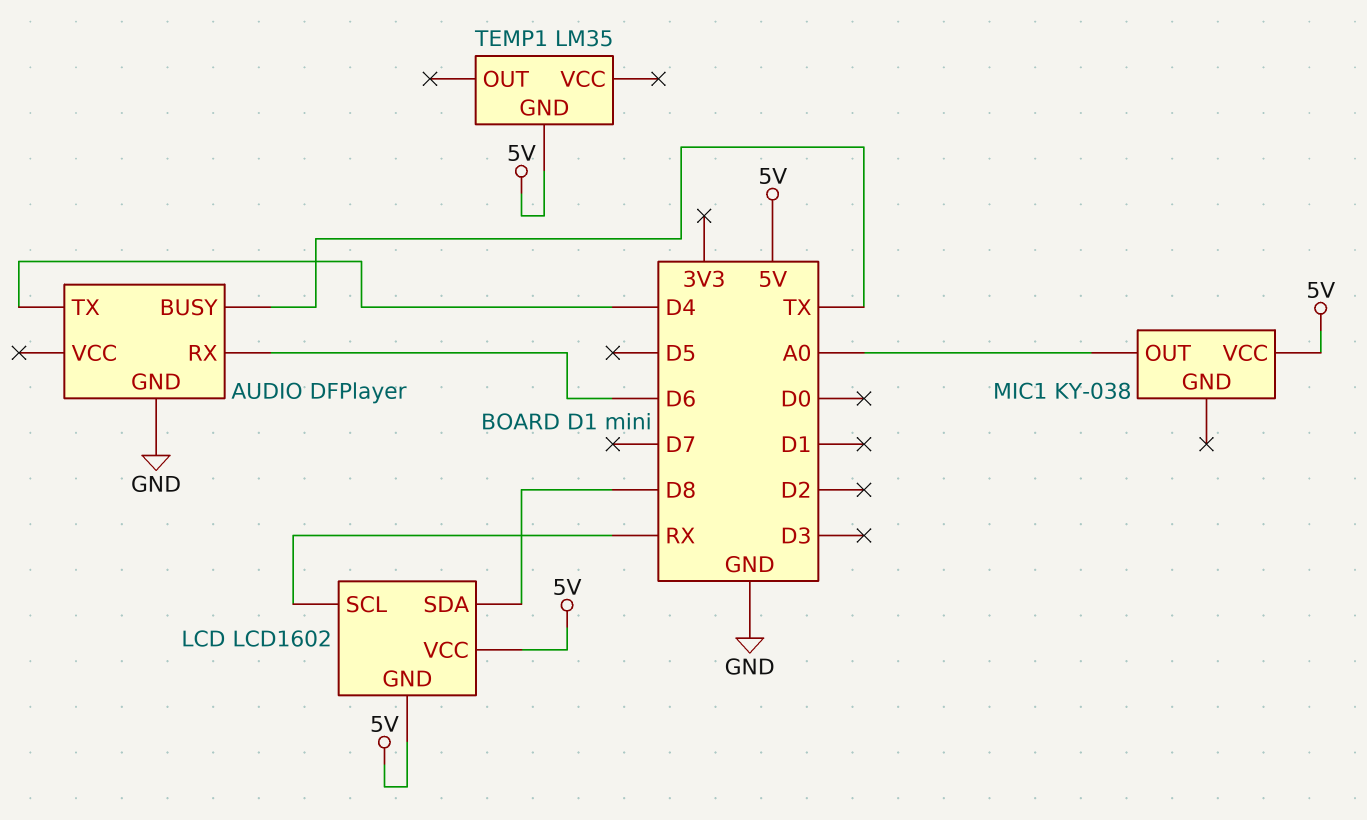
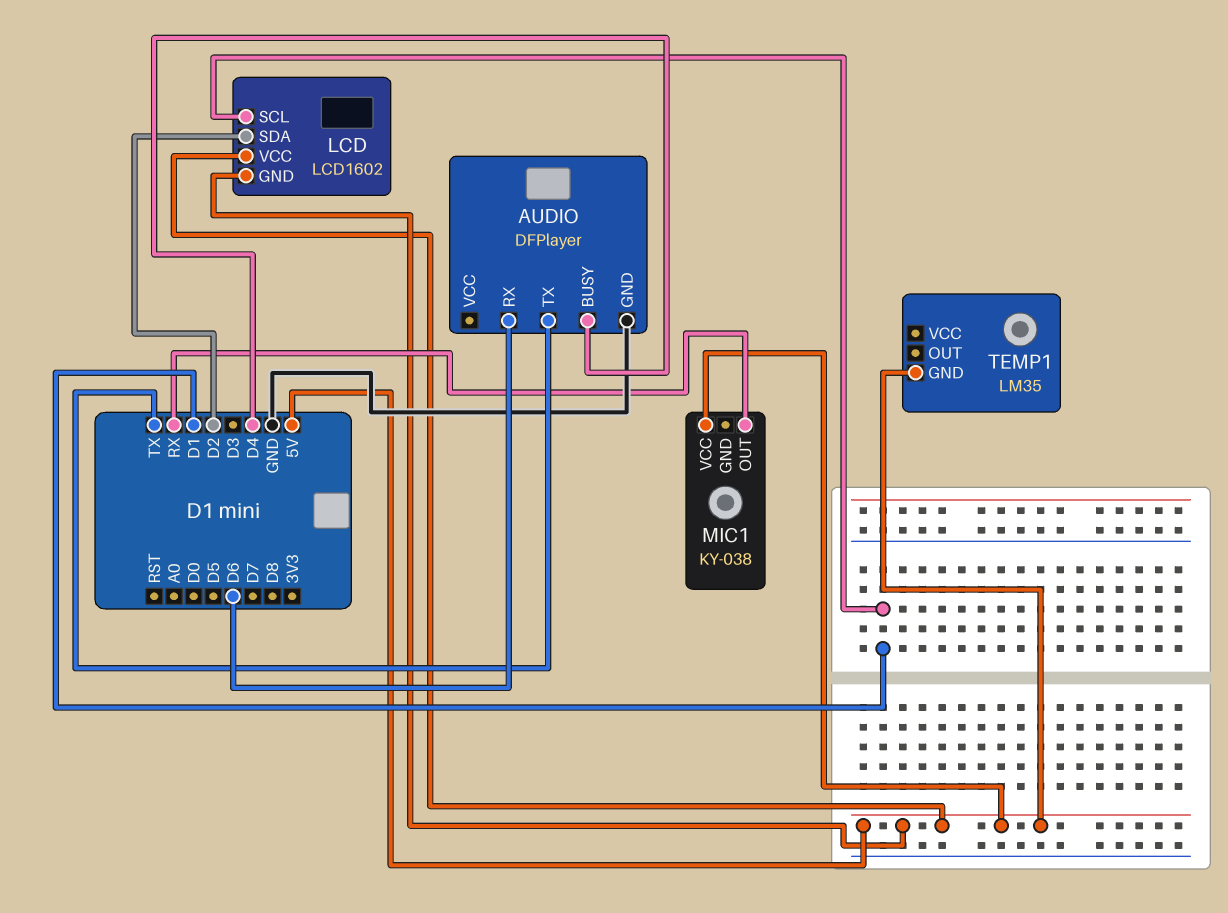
AUDIO pin BUSY: TX -> D4
AUDIO pin TX: D4 -> TX
LCD pin SCL: RX -> D1
LCD pin SDA: D8 -> D2
MIC1 pin OUT: A0 -> RX

